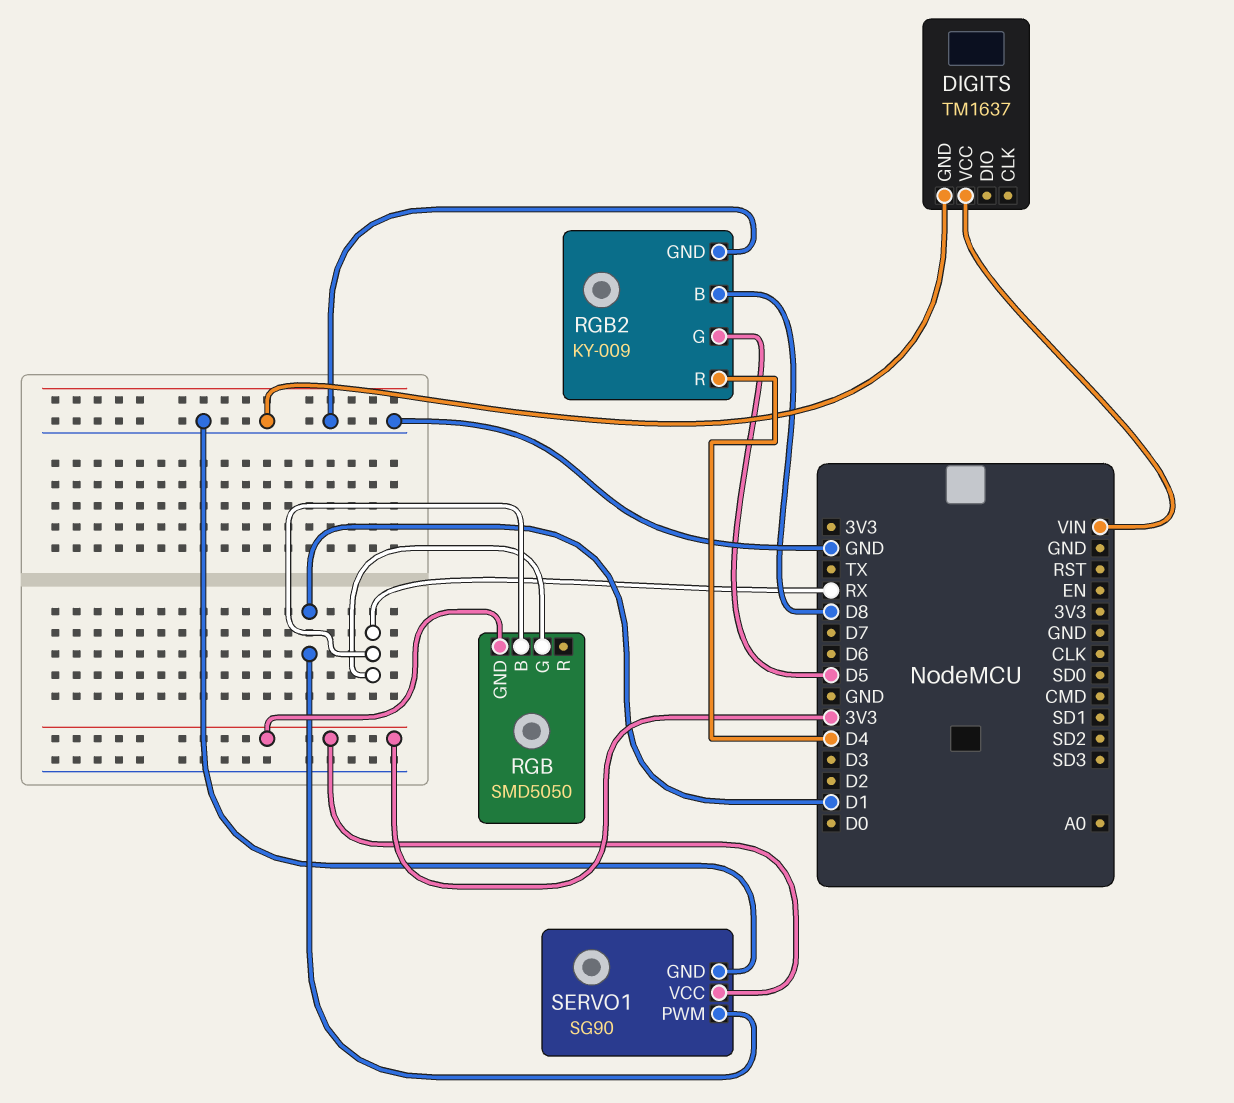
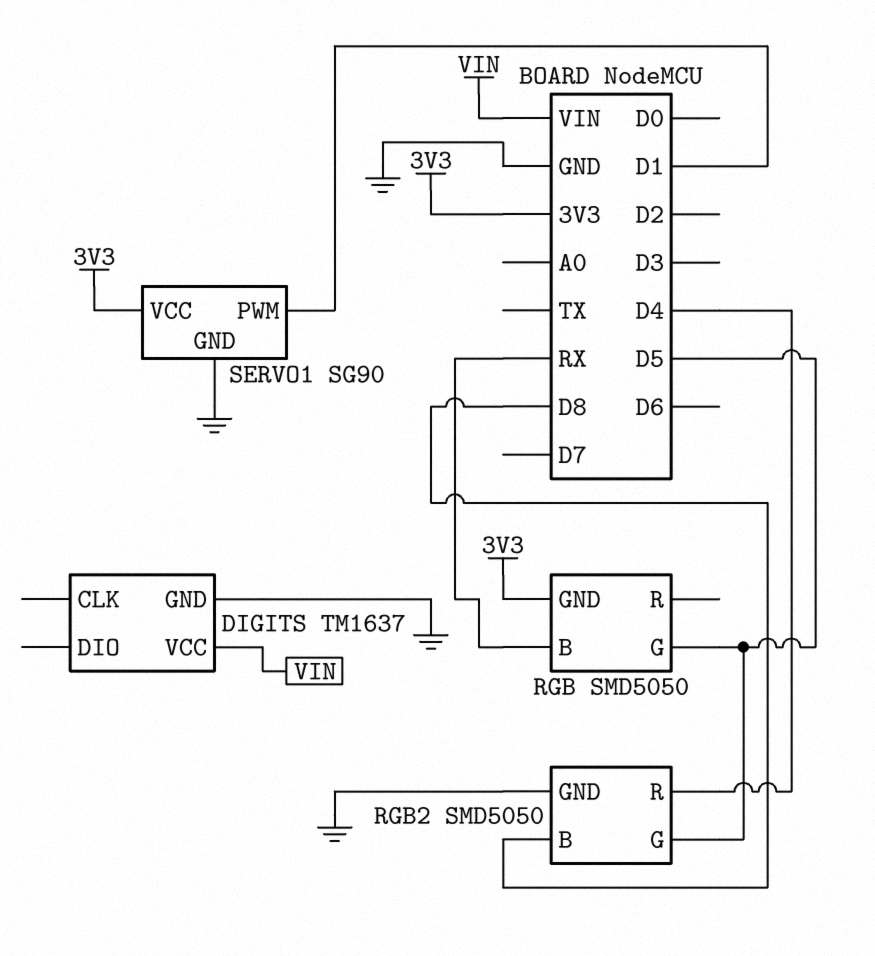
RGB pin G: RX -> D5
RGB2: KY-009 -> SMD5050

